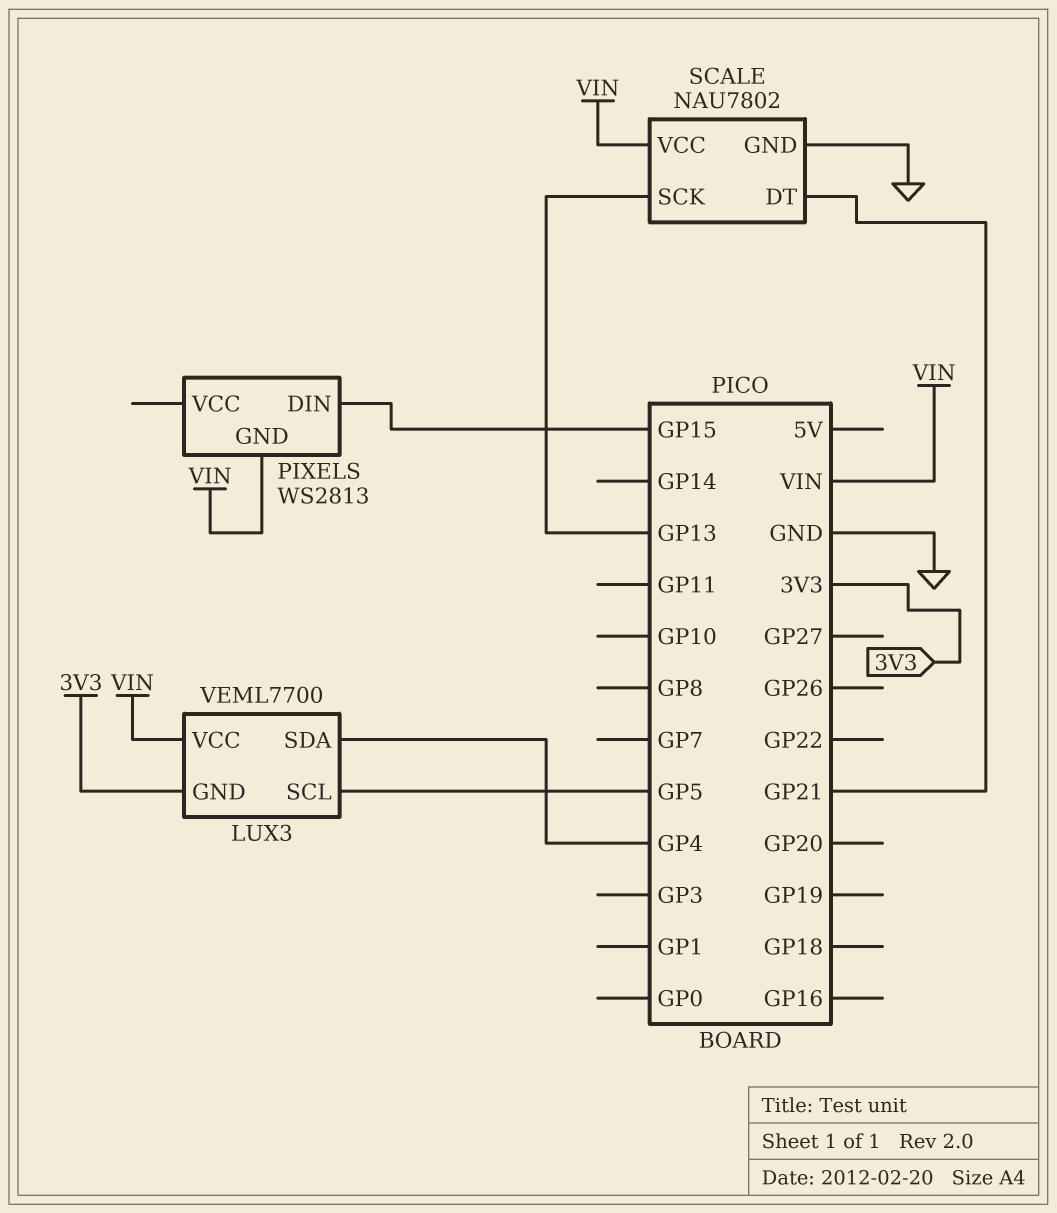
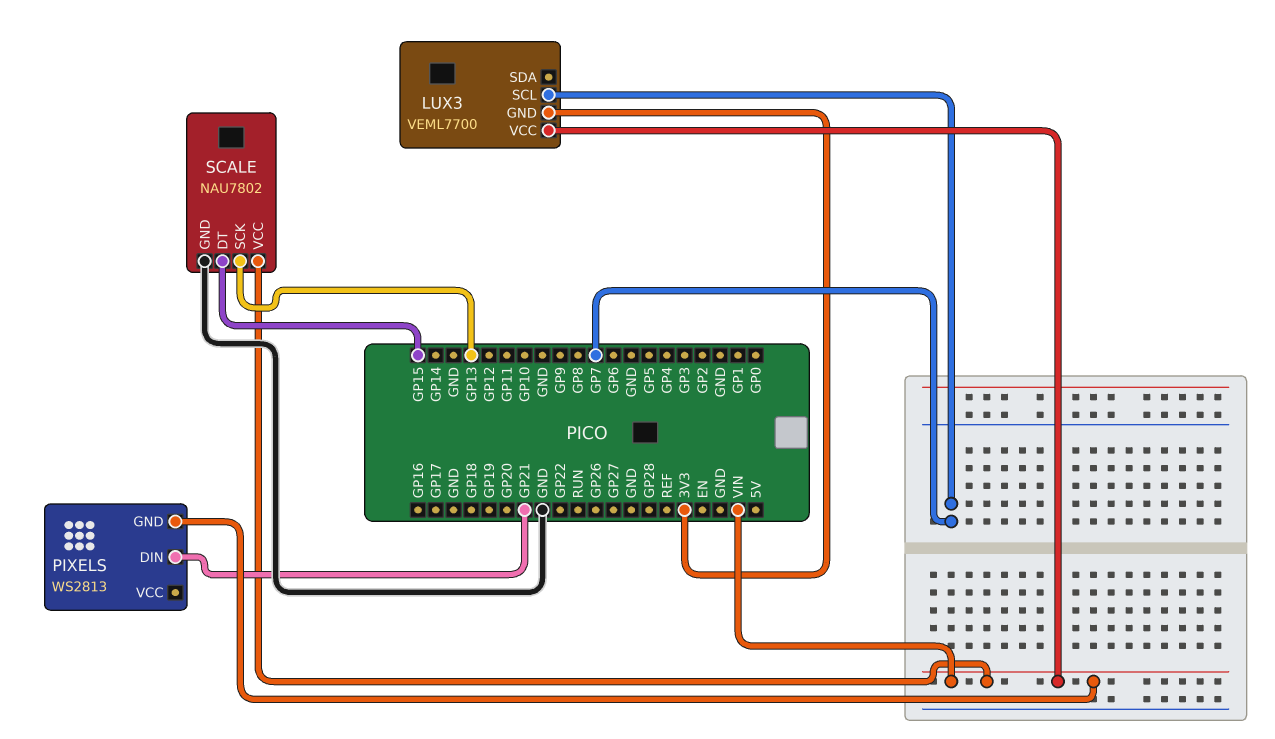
LUX3 pin SCL: GP5 -> GP7
LUX3 pin SDA: GP4 -> none
PIXELS pin DIN: GP15 -> GP21
SCALE pin DT: GP21 -> GP15

